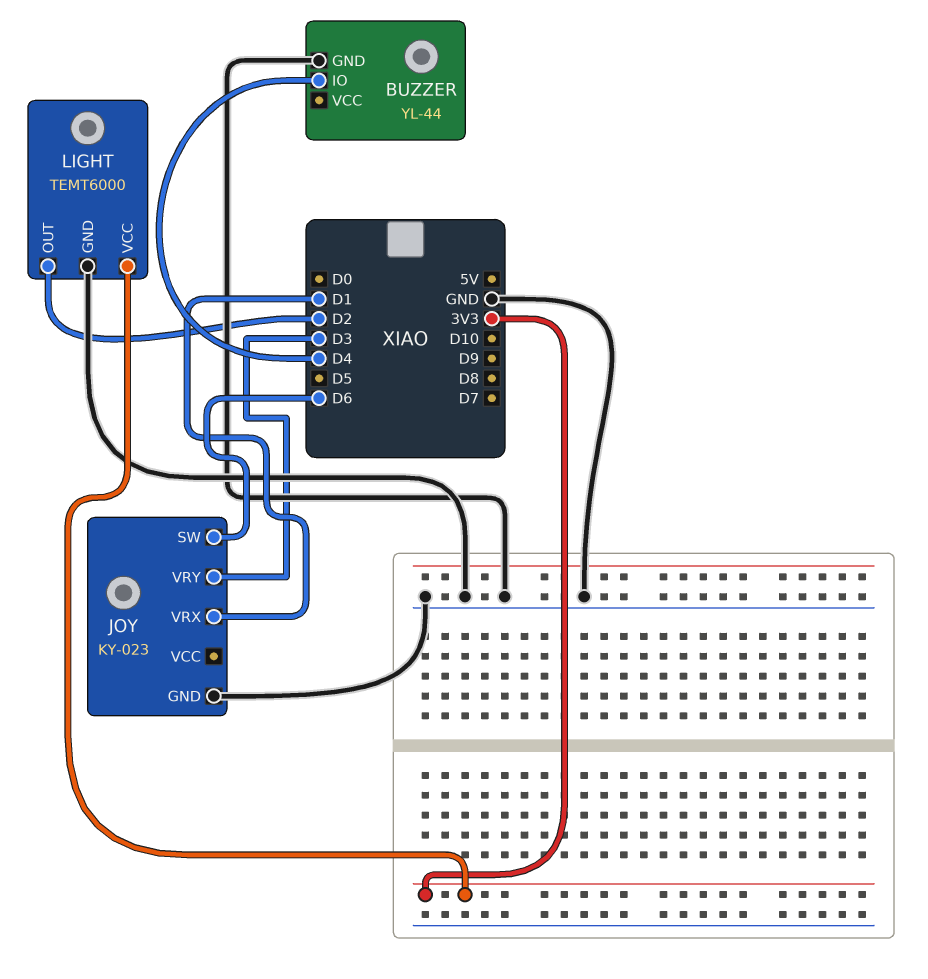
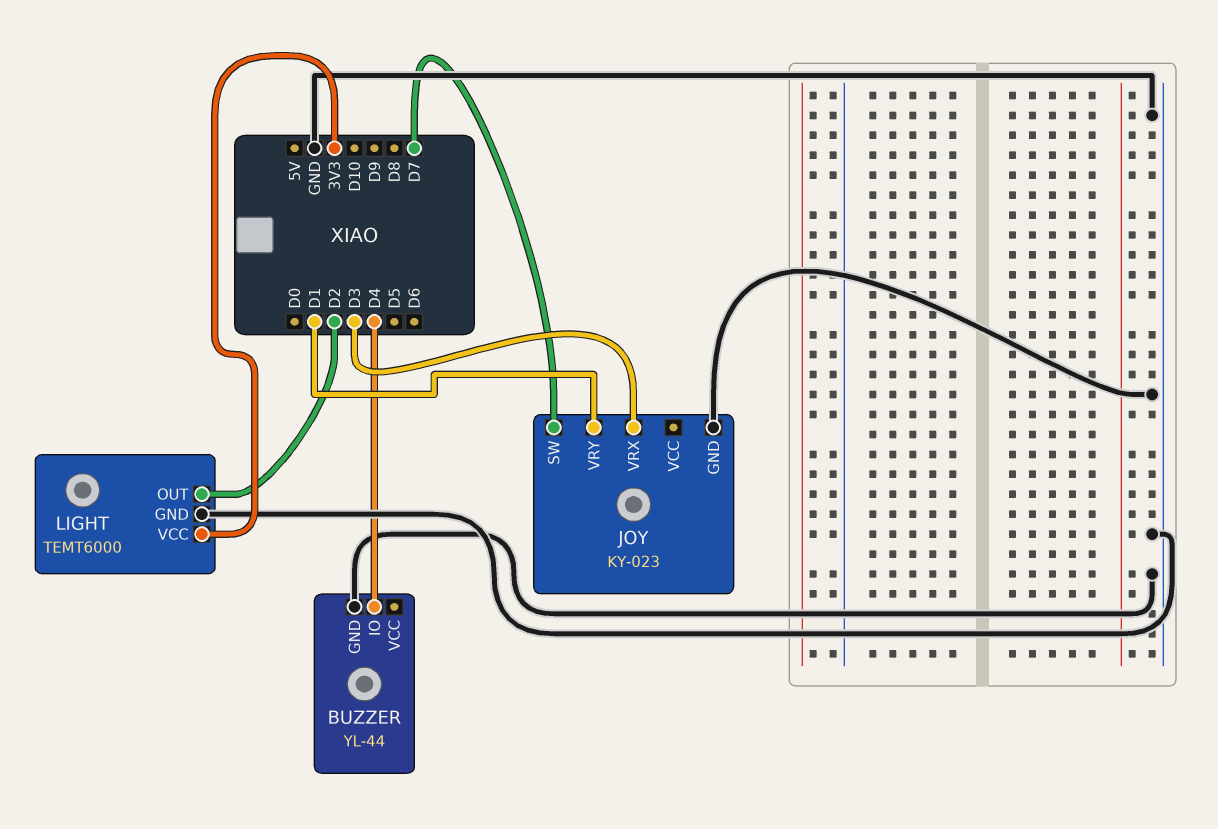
JOY pin SW: D6 -> D7
JOY pin VRX: D1 -> D3
JOY pin VRY: D3 -> D1

